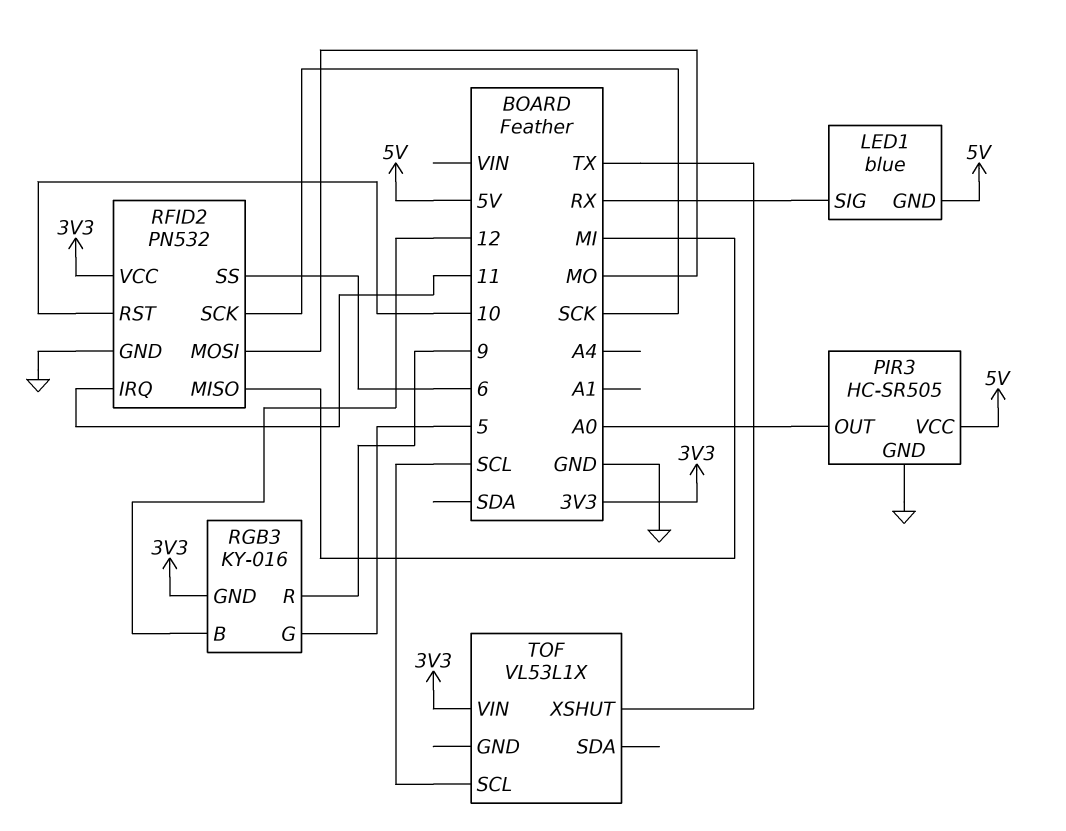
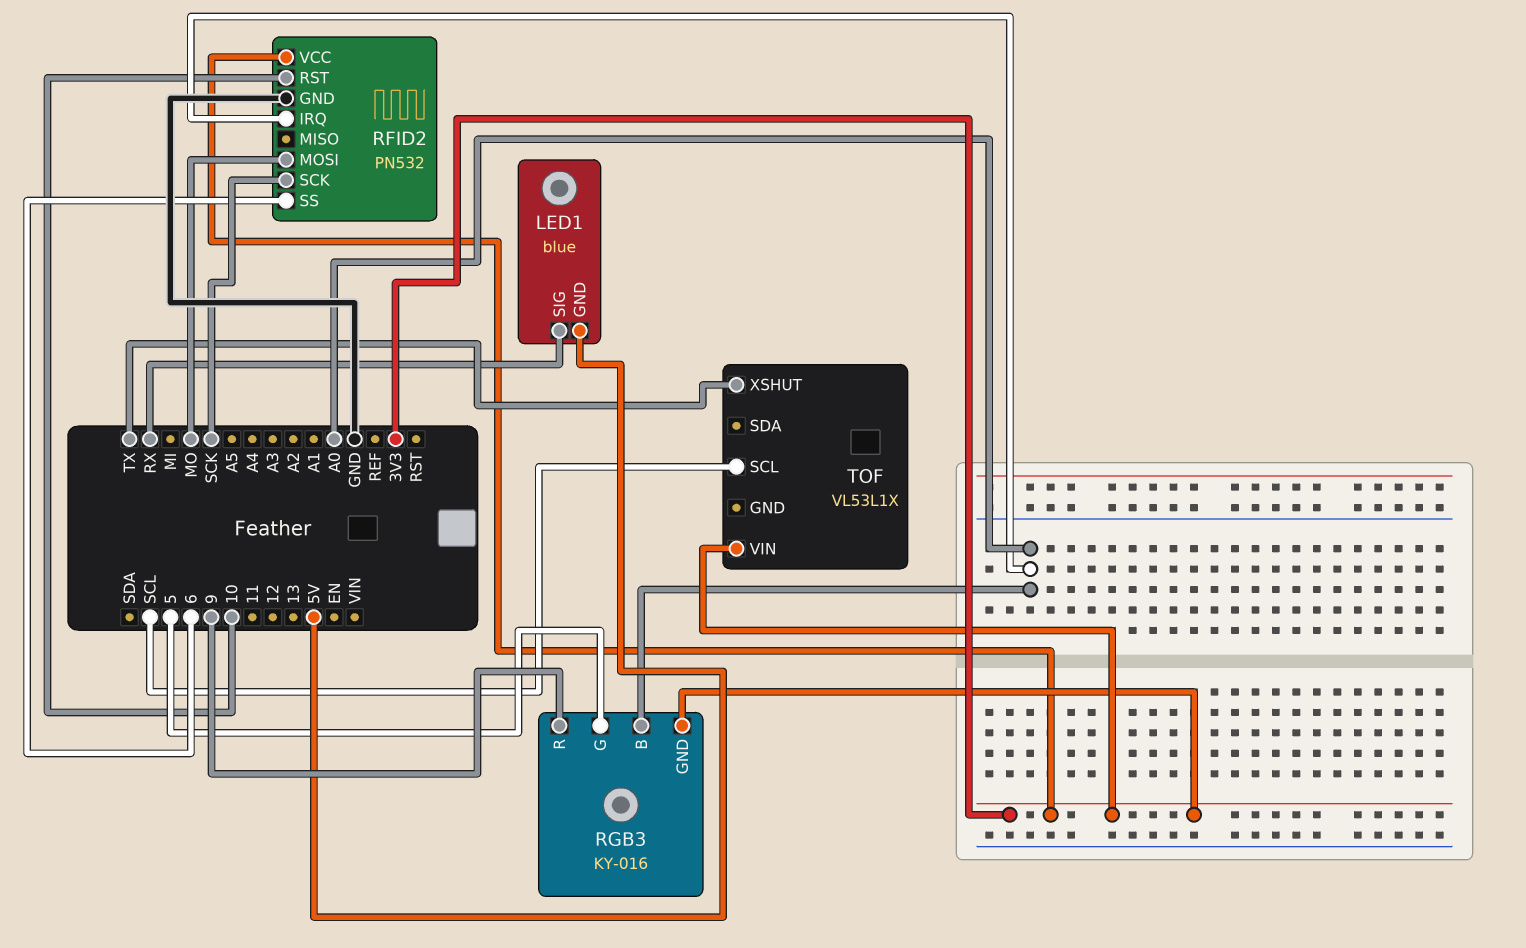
PIR3: HC-SR505 -> none
PIR3 pin GND: GND -> none
PIR3 pin OUT: A0 -> none
PIR3 pin VCC: 5V -> none
RFID2 pin IRQ: 11 -> A0
RFID2 pin MISO: MI -> none
RGB3 pin B: 12 -> A0

